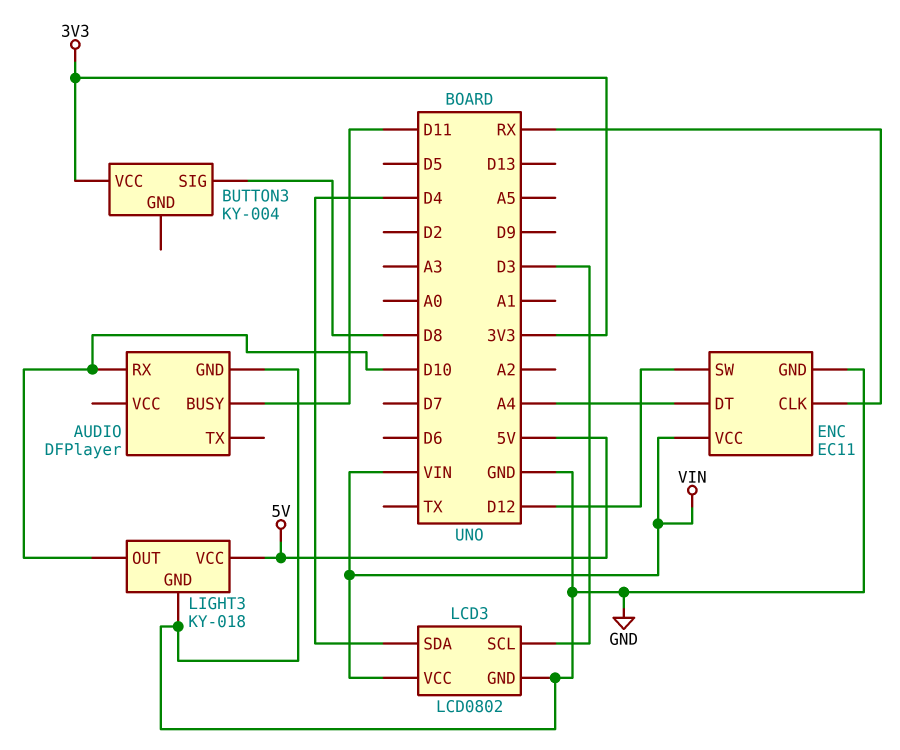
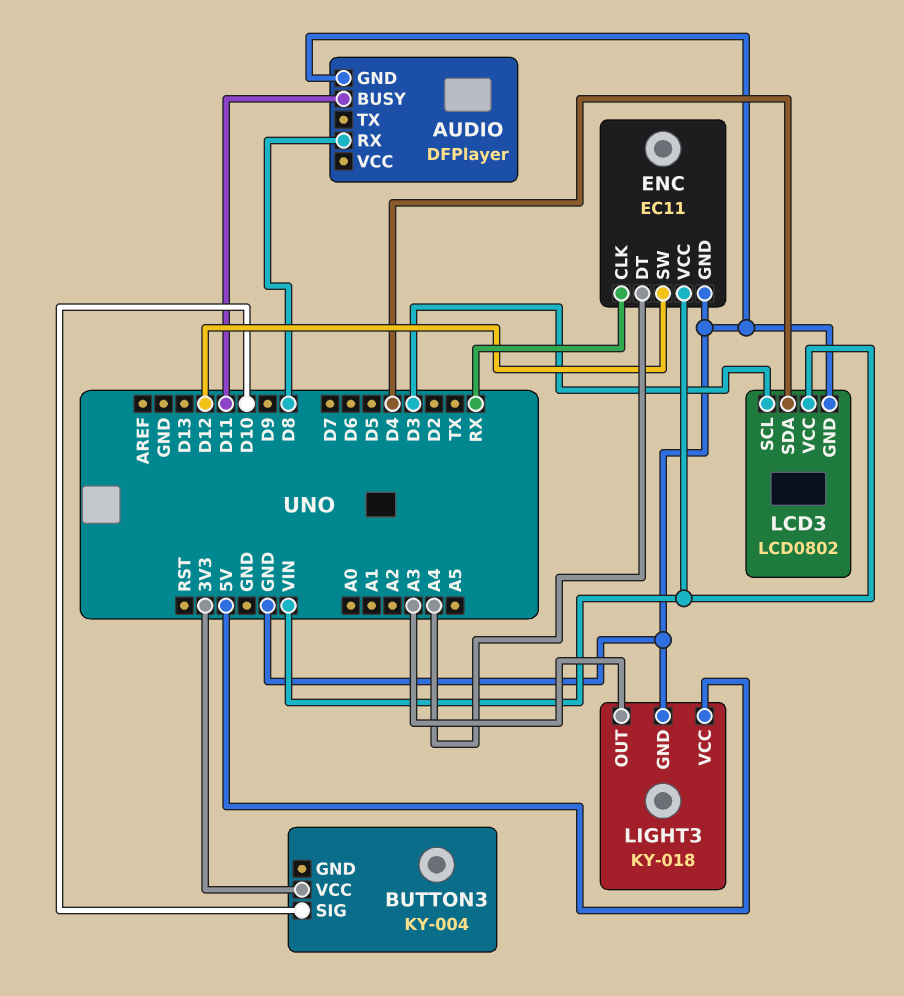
AUDIO pin RX: D10 -> D8
BUTTON3 pin SIG: D8 -> D10
LIGHT3 pin OUT: D10 -> A3

